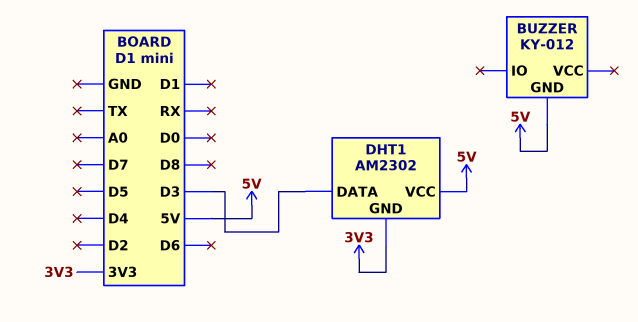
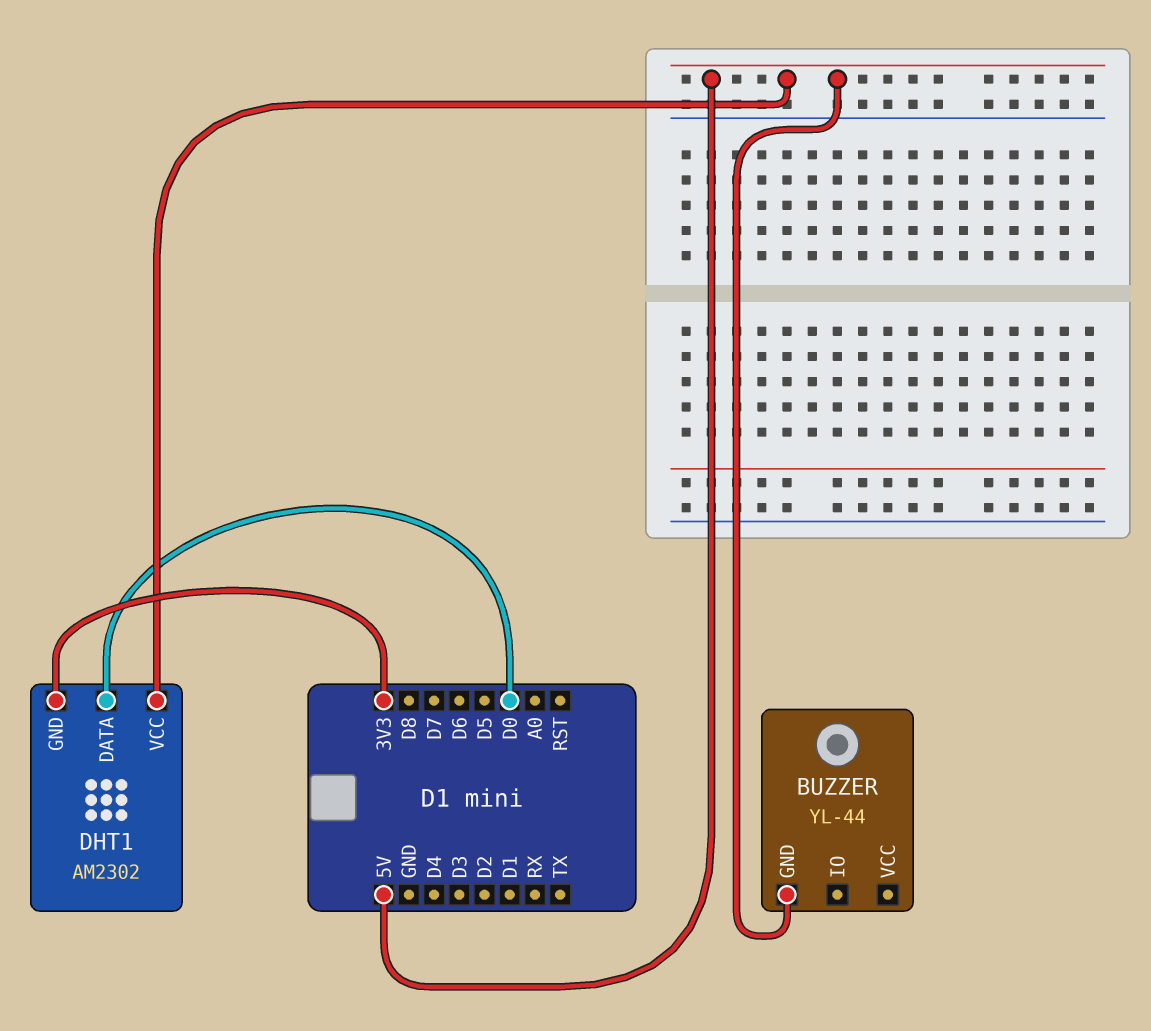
BUZZER: KY-012 -> YL-44
DHT1 pin DATA: D3 -> D0

